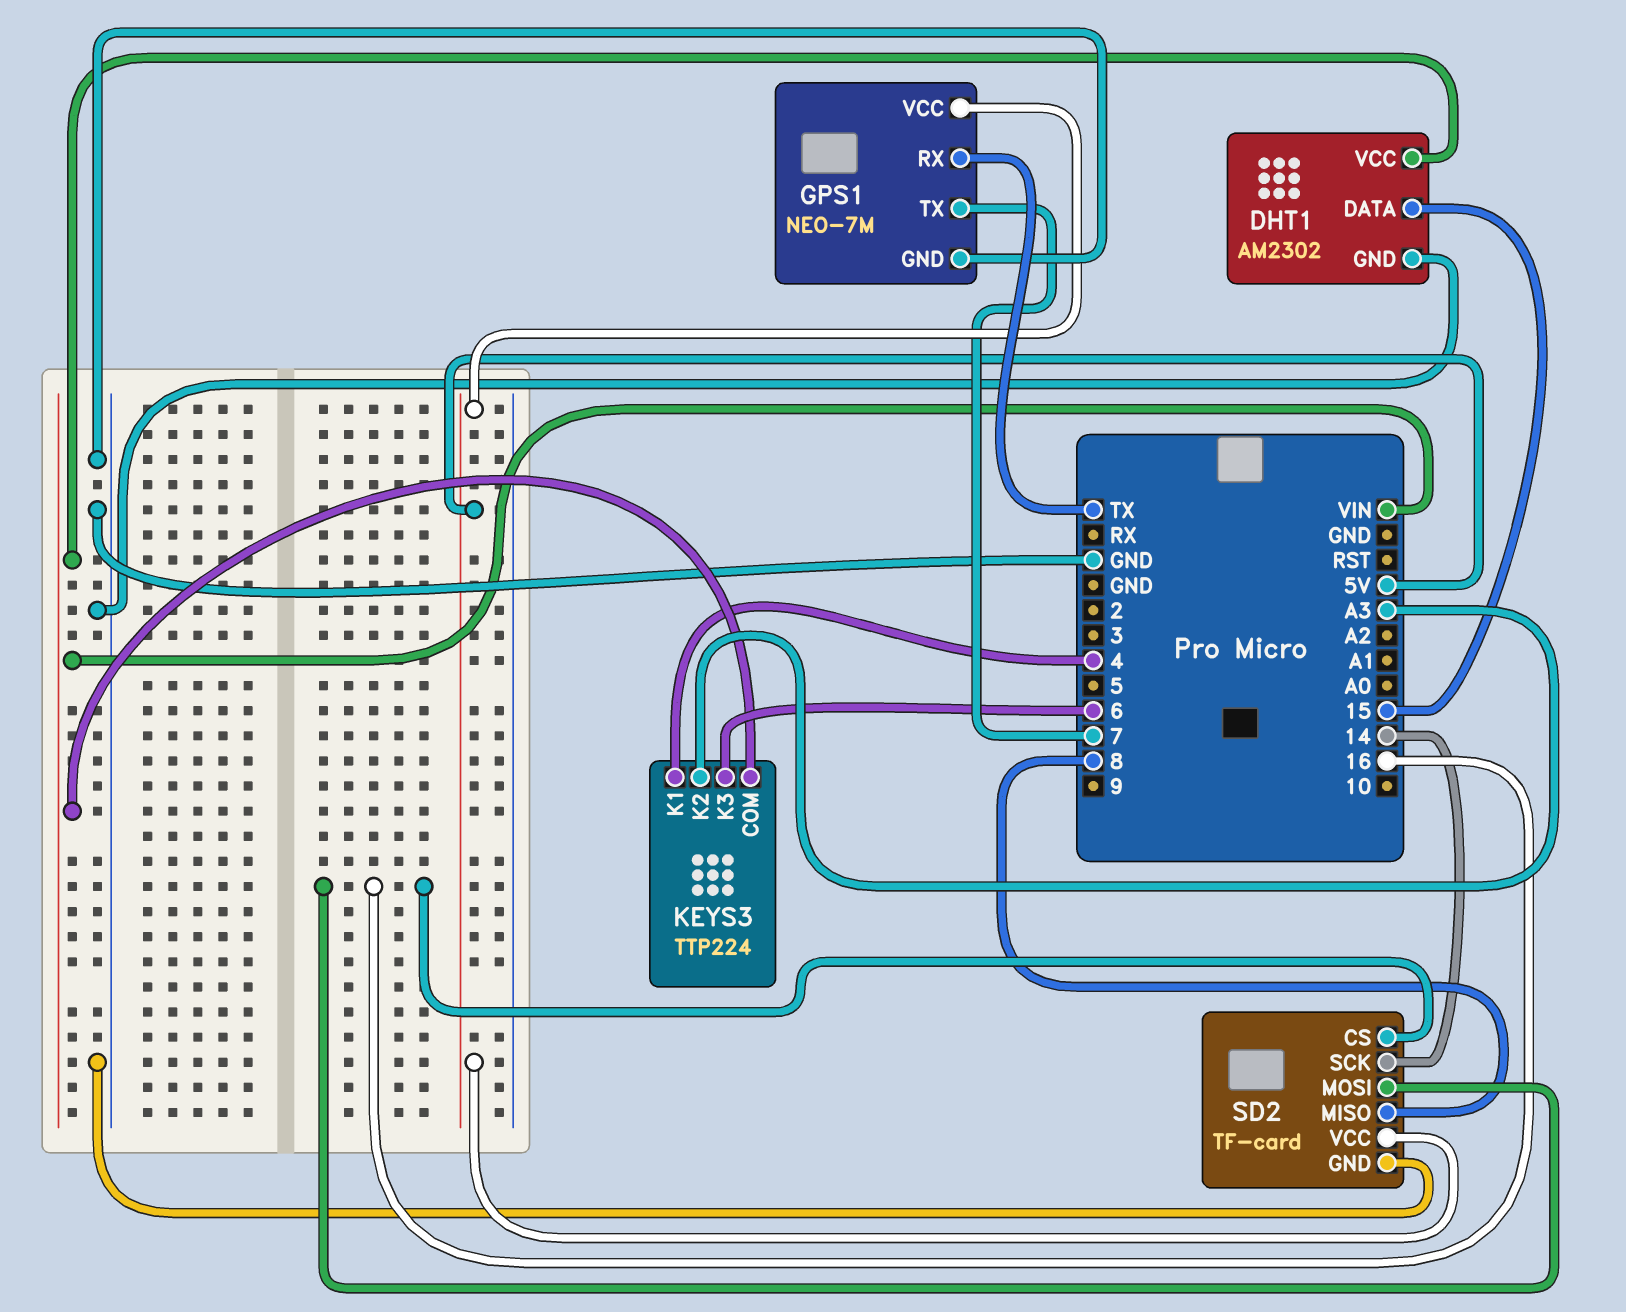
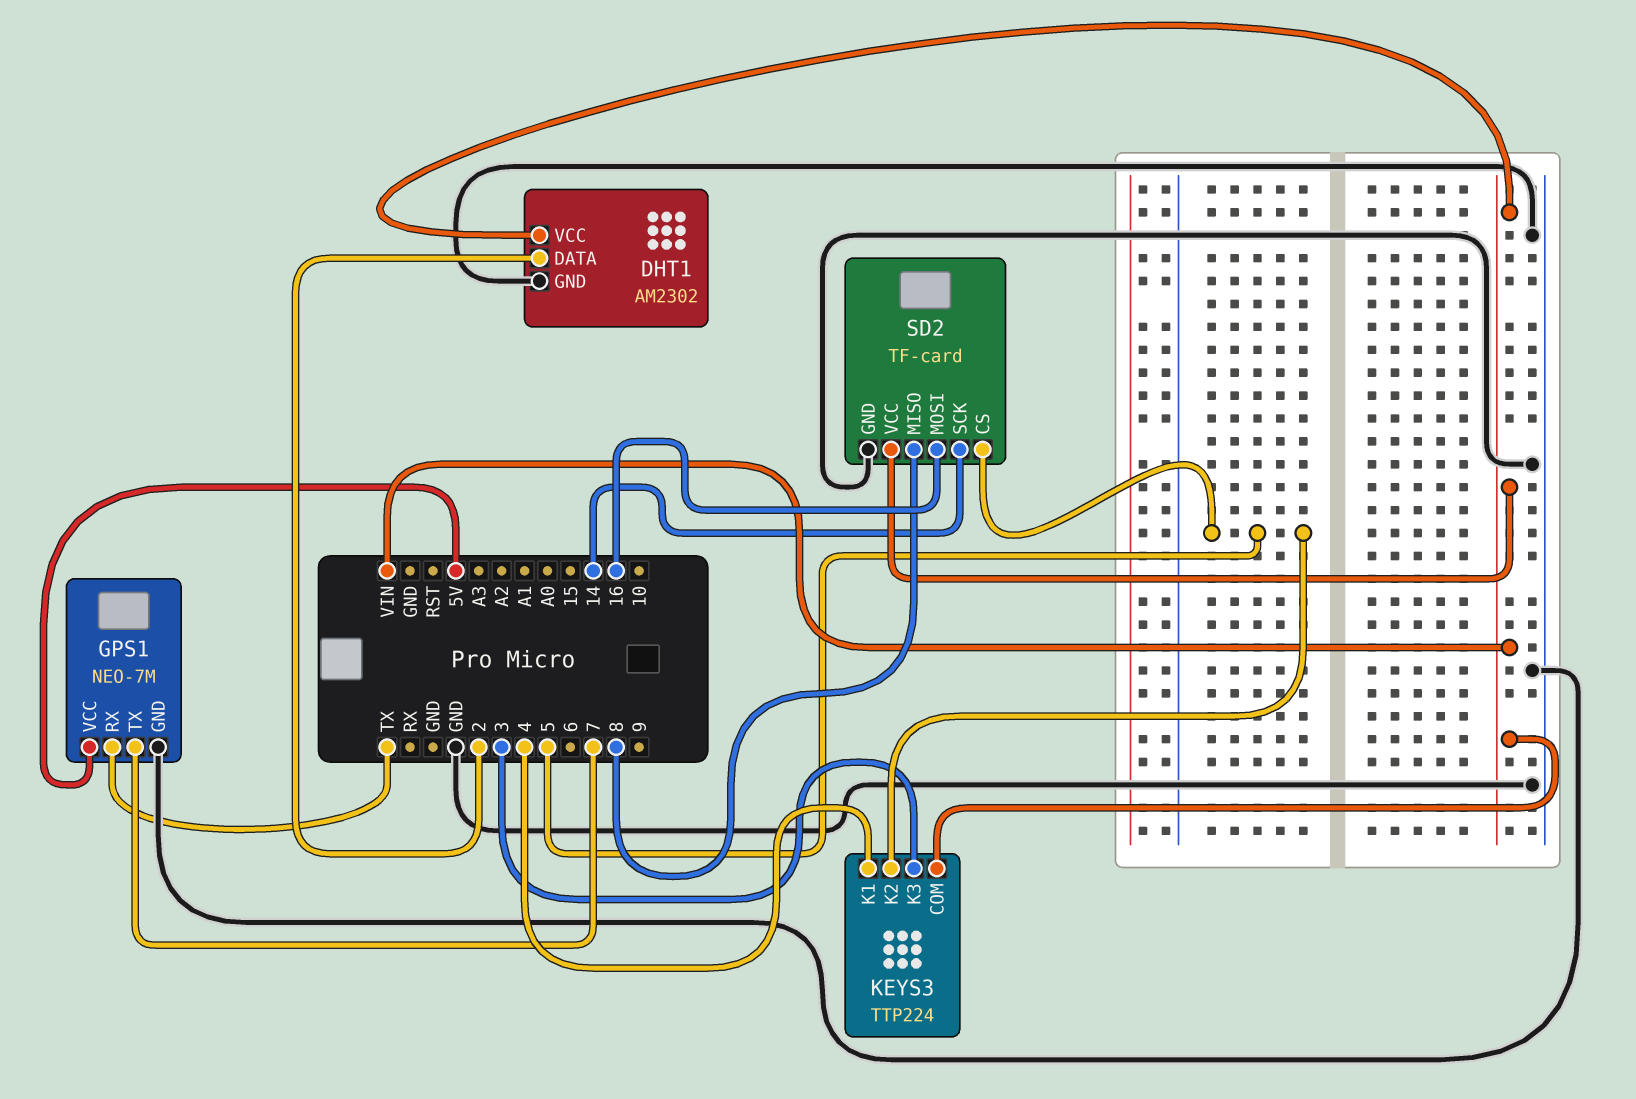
DHT1 pin DATA: 15 -> 2
KEYS3 pin K2: A3 -> 5
KEYS3 pin K3: 6 -> 3
SD2 pin CS: 16 -> 5
SD2 pin VCC: 5V -> VIN

